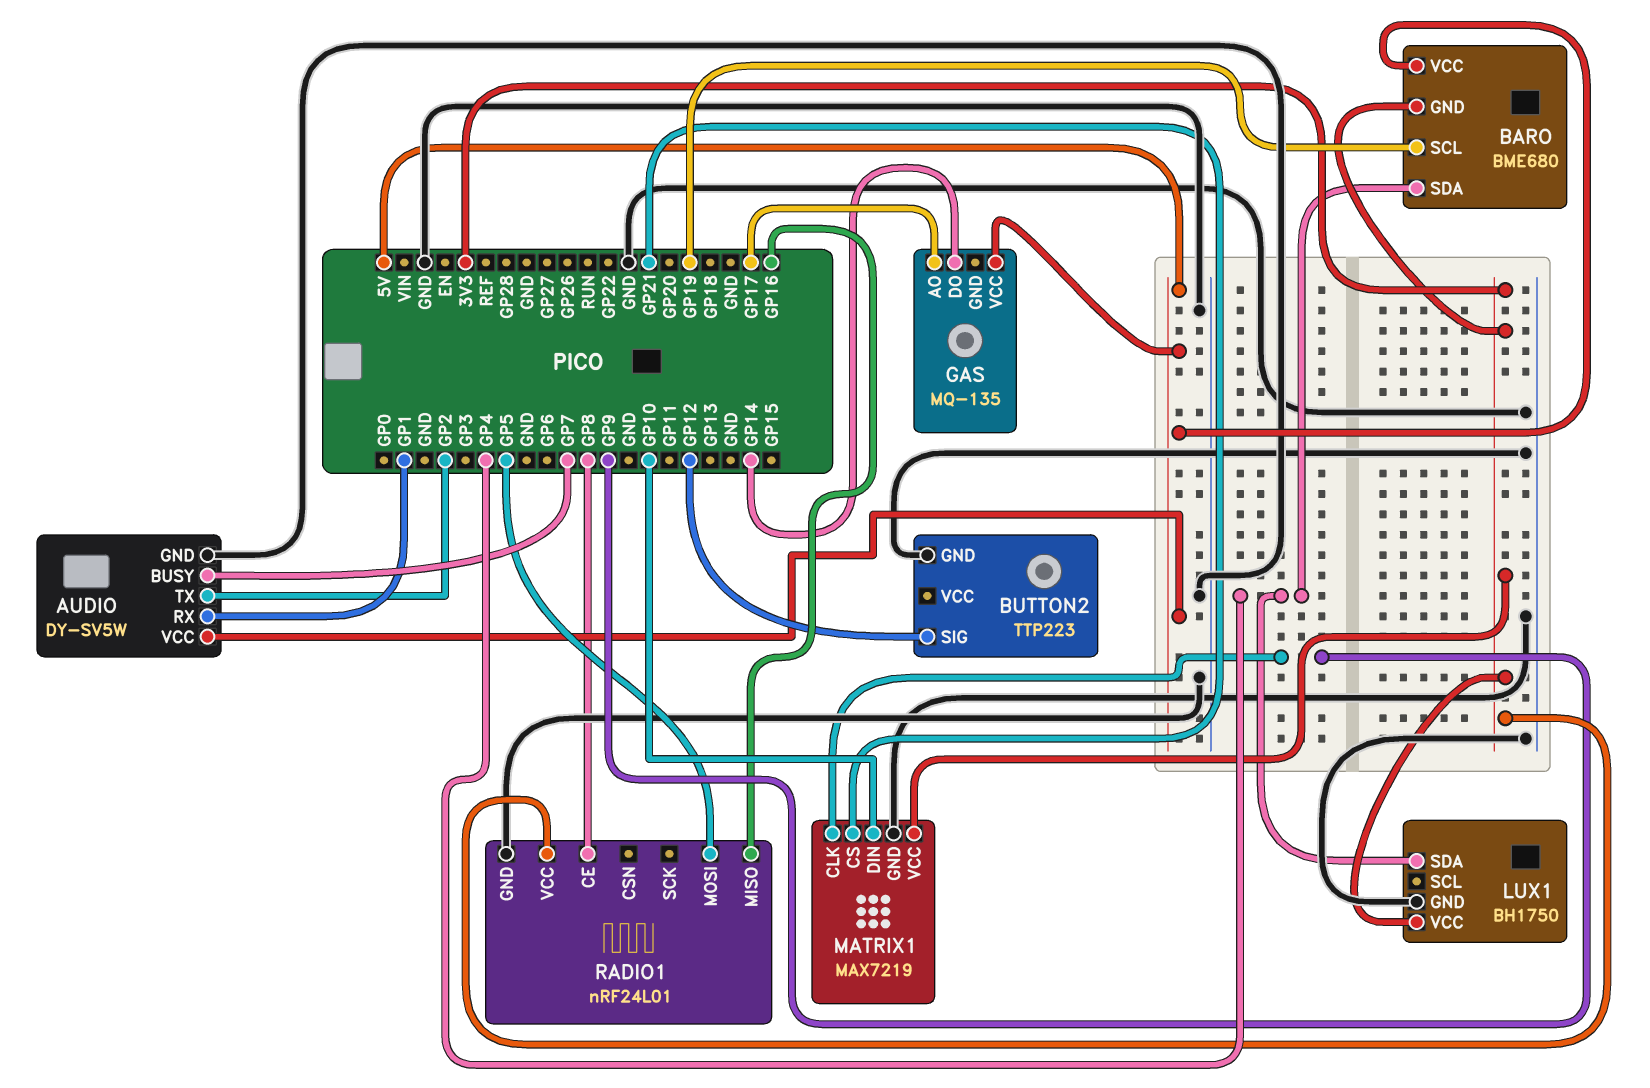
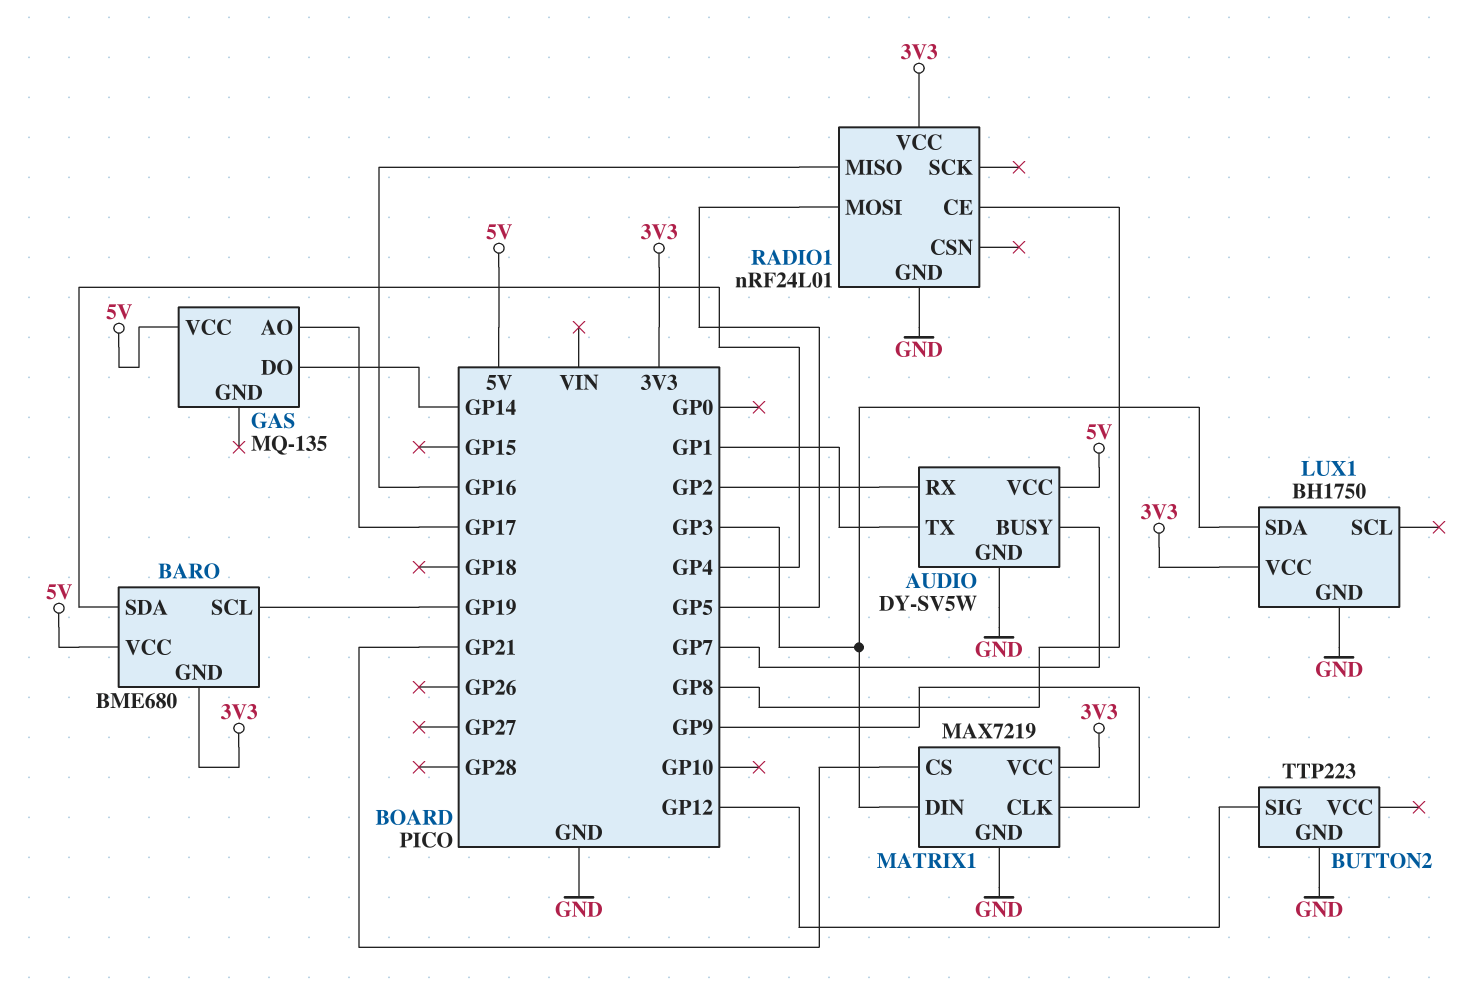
AUDIO pin RX: GP1 -> GP2
AUDIO pin TX: GP2 -> GP1
LUX1 pin SDA: GP4 -> GP3
MATRIX1 pin DIN: GP10 -> GP3

